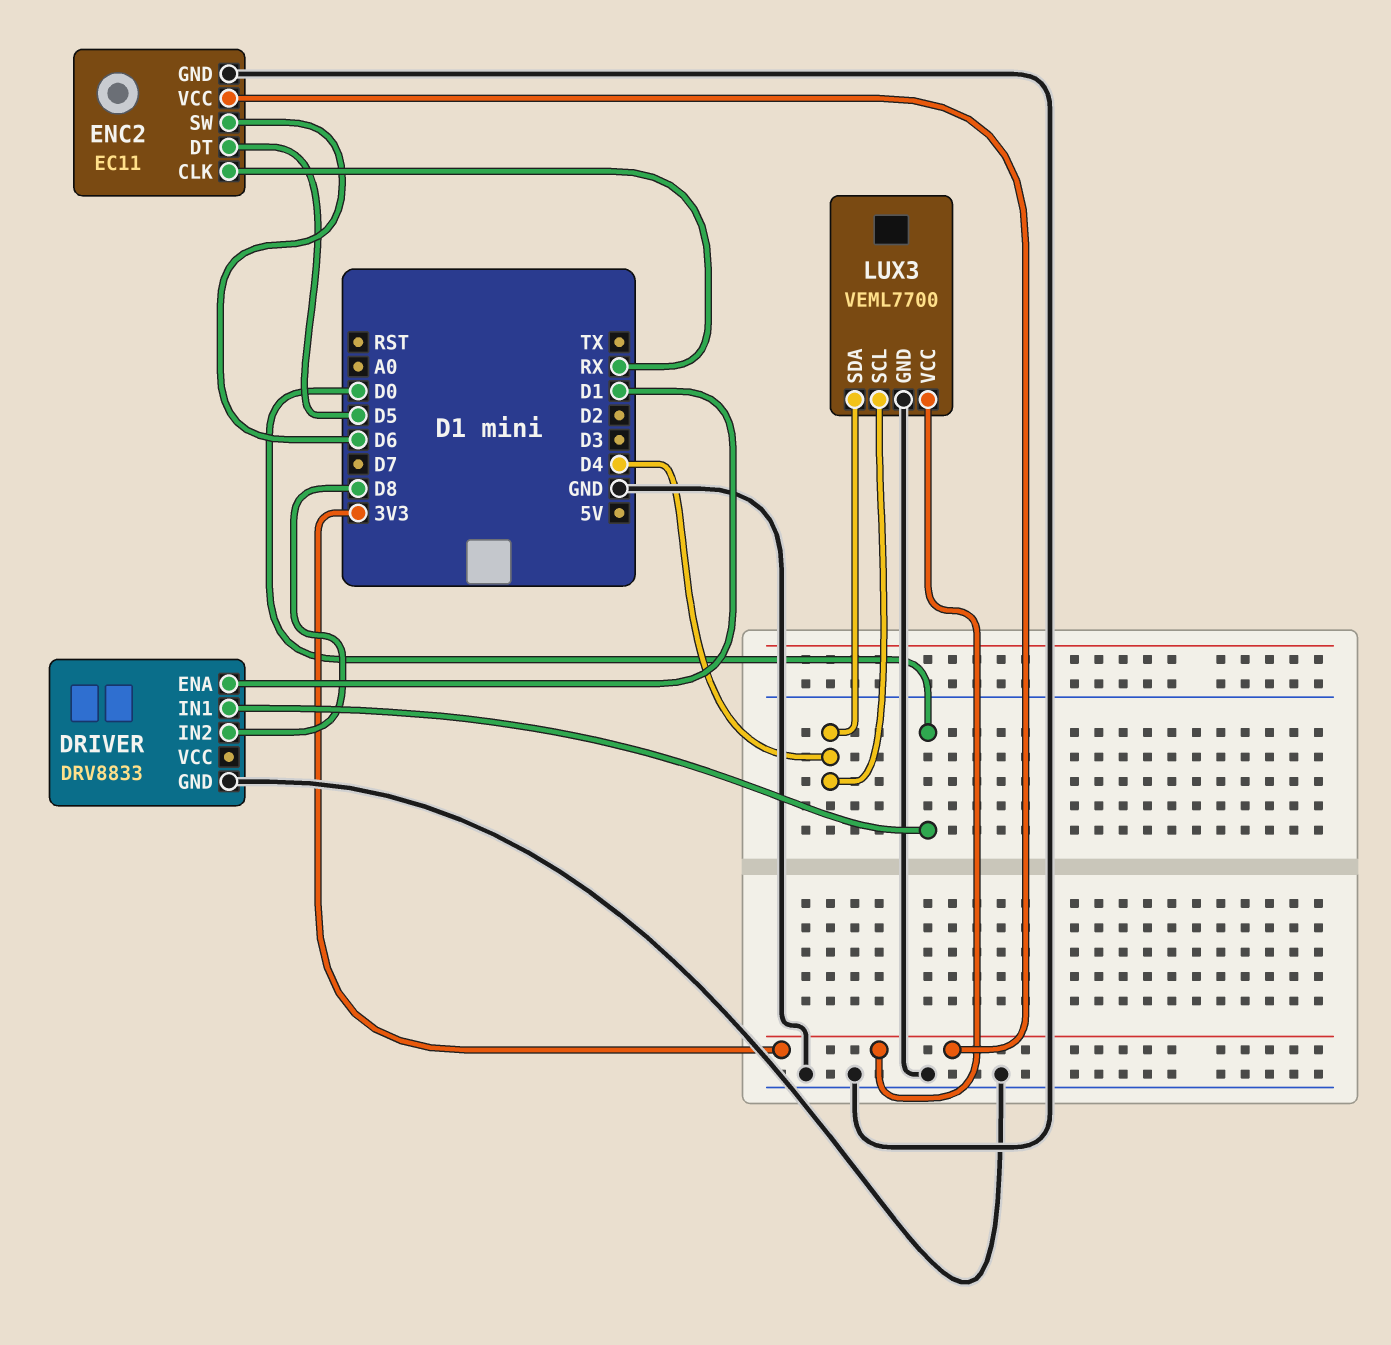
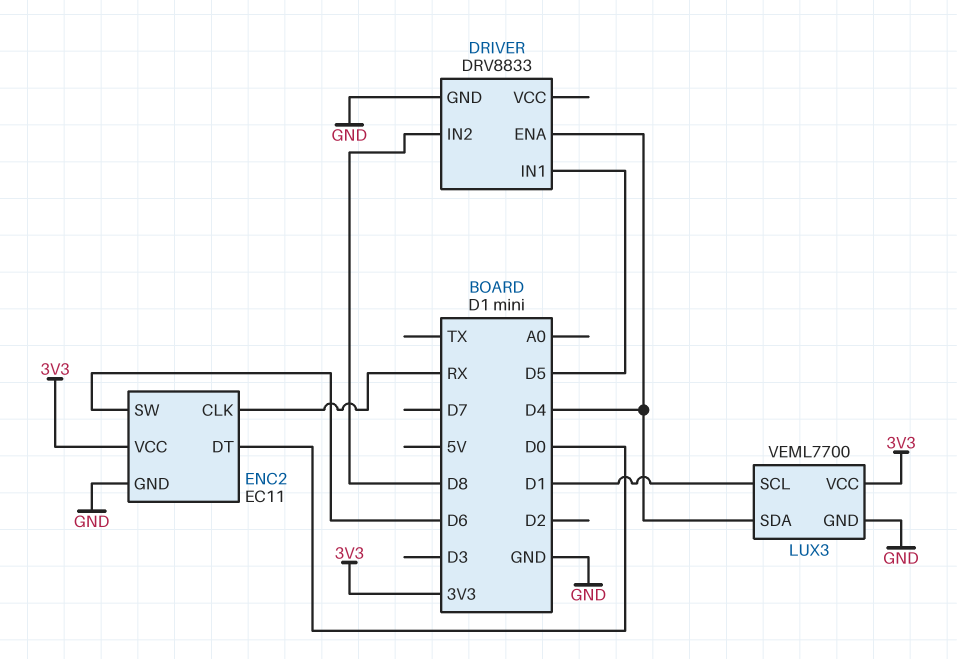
DRIVER pin ENA: D1 -> D4
DRIVER pin IN1: D0 -> D5
ENC2 pin DT: D5 -> D0
LUX3 pin SCL: D4 -> D1

